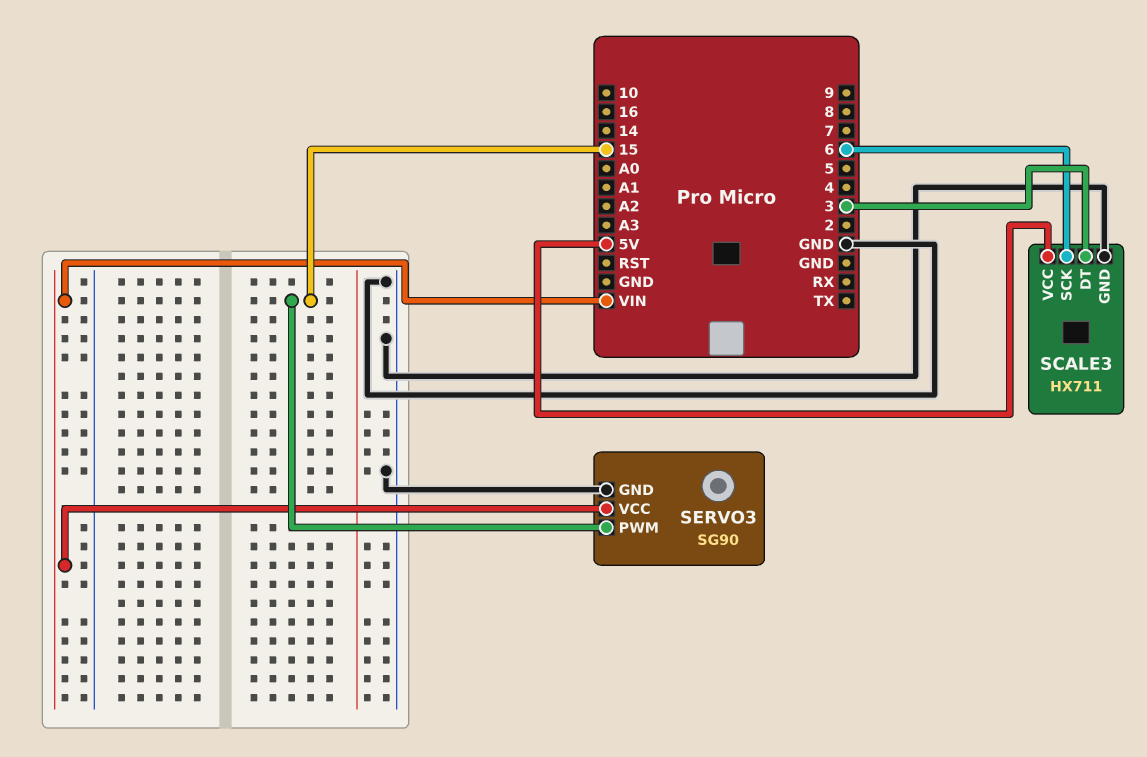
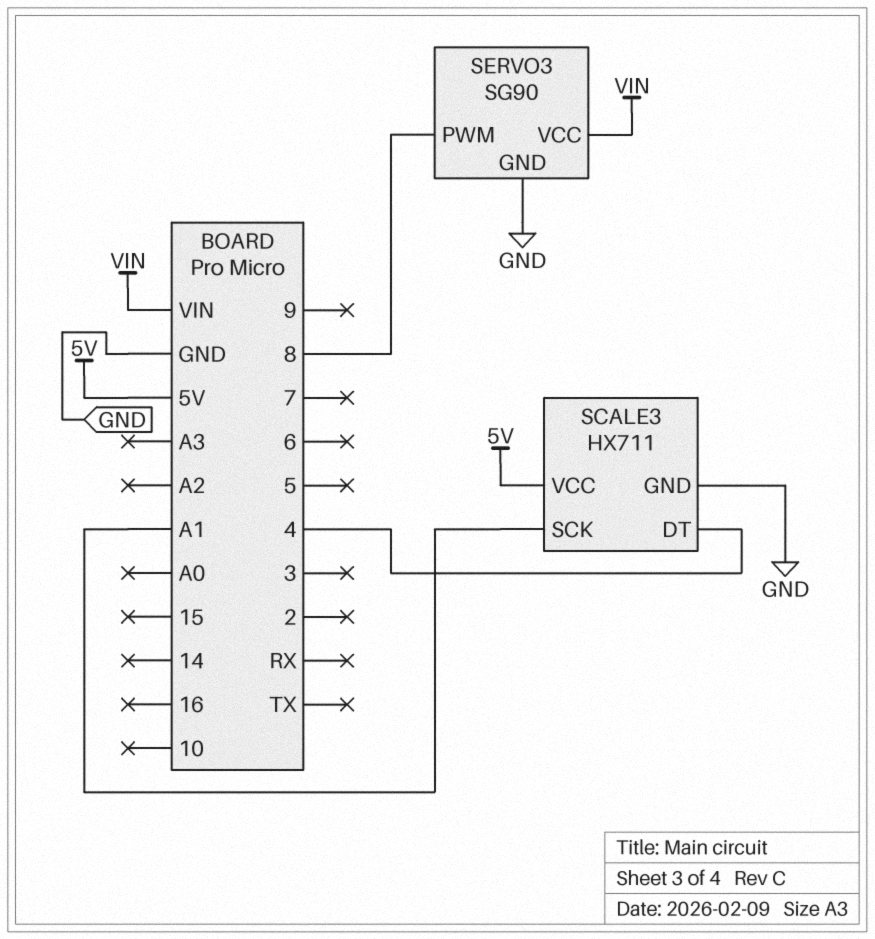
SCALE3 pin DT: 3 -> 4
SCALE3 pin SCK: 6 -> A1
SERVO3 pin PWM: 15 -> 8

